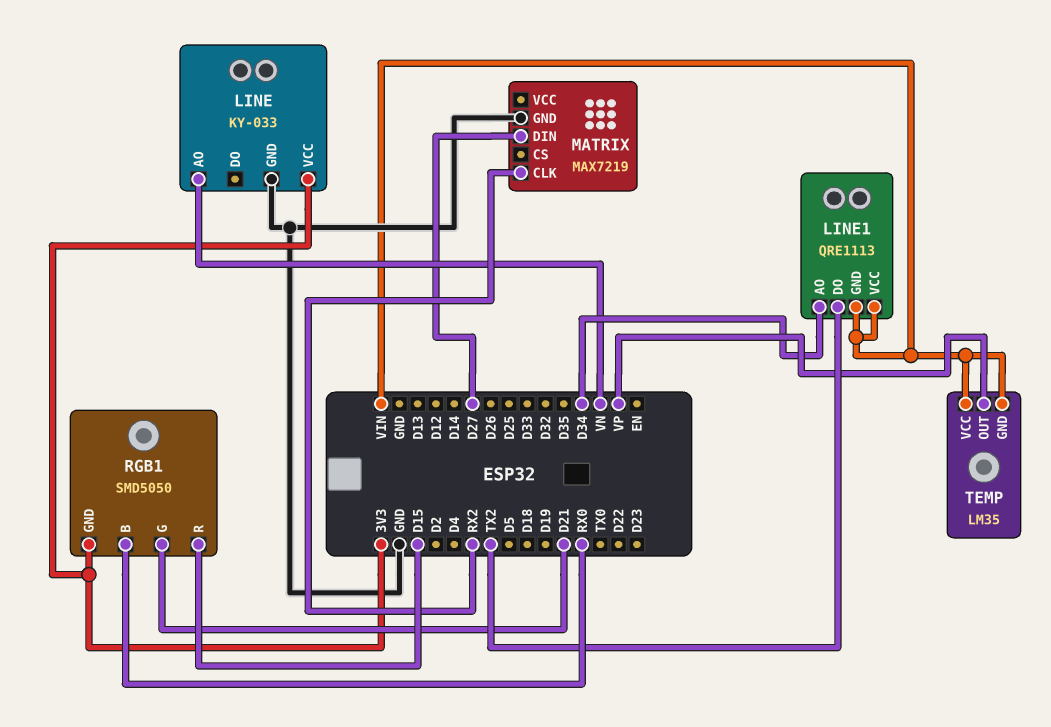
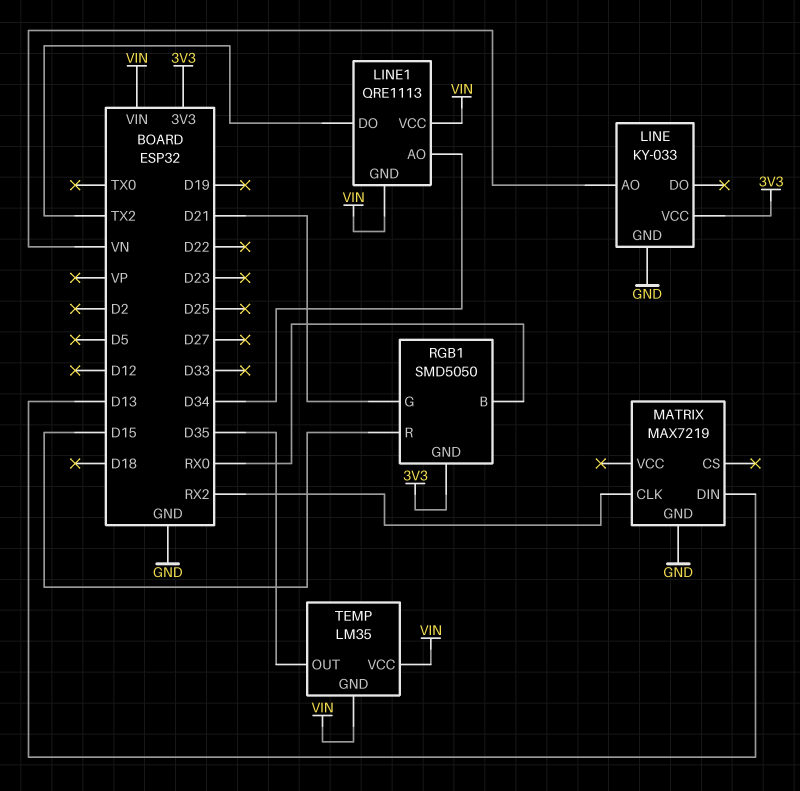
MATRIX pin DIN: D27 -> D13
TEMP pin OUT: VP -> D35

